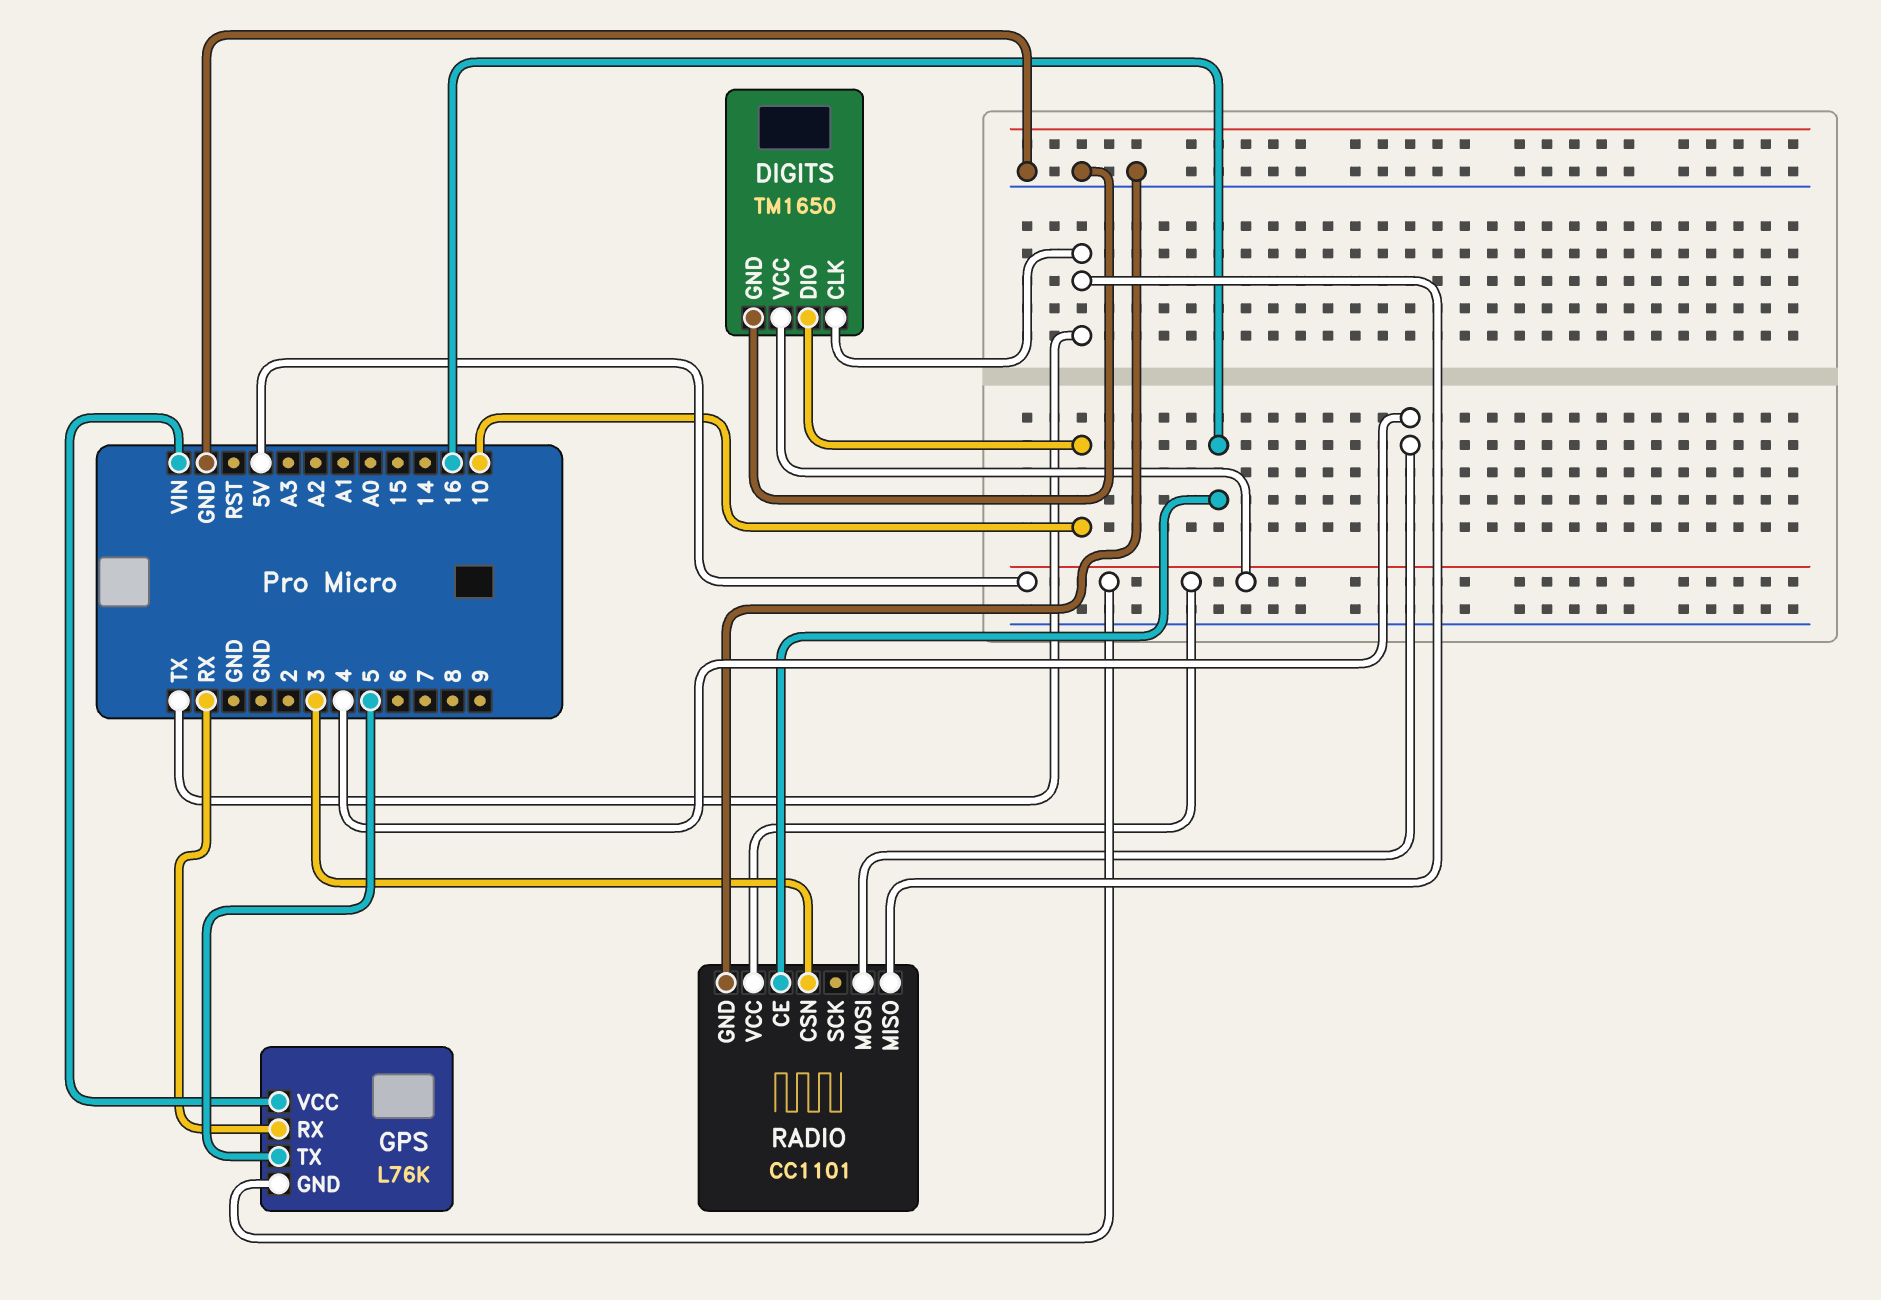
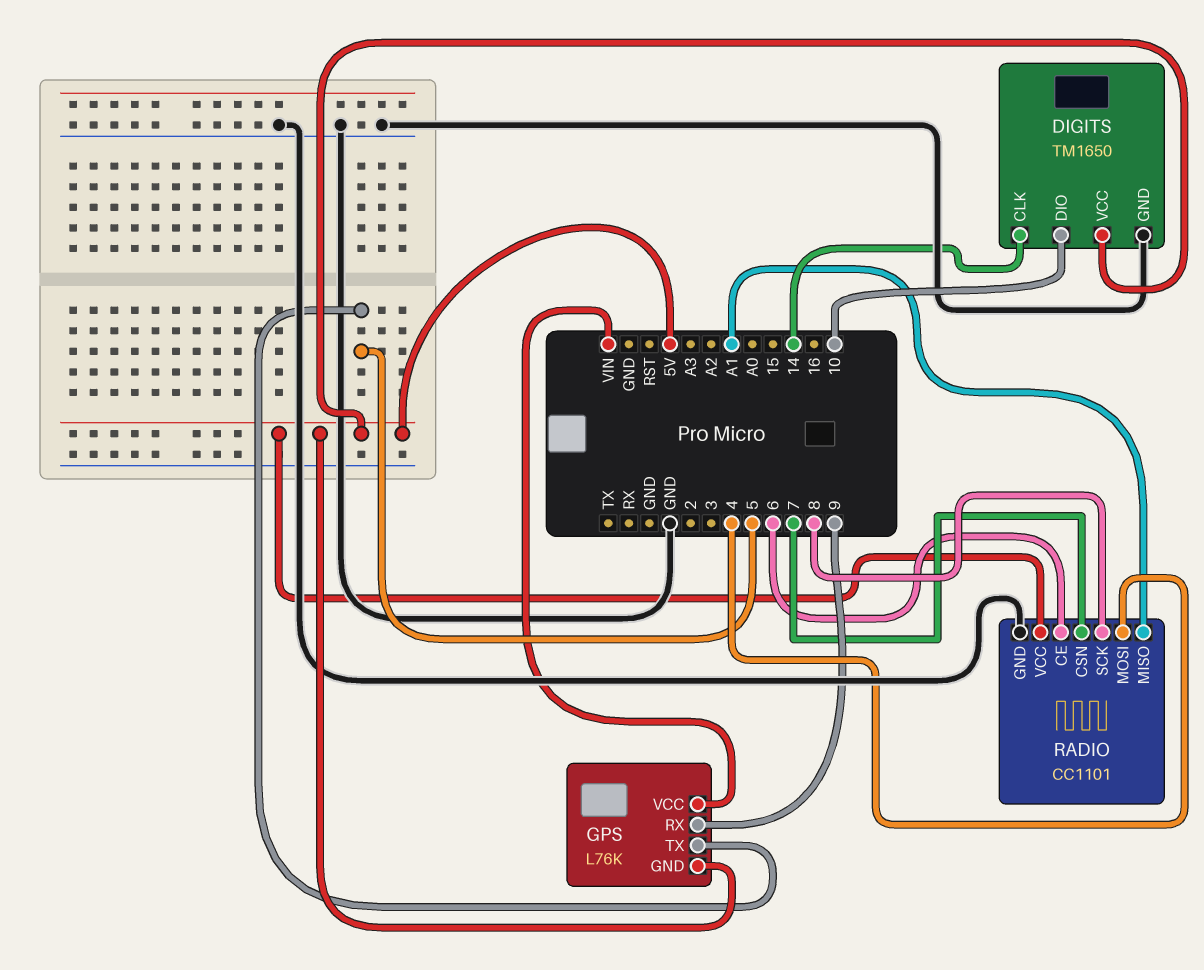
DIGITS pin CLK: TX -> 14
GPS pin RX: RX -> 9
RADIO pin CE: 16 -> 6
RADIO pin CSN: 3 -> 7
RADIO pin MISO: TX -> A1
RADIO pin SCK: none -> 8

